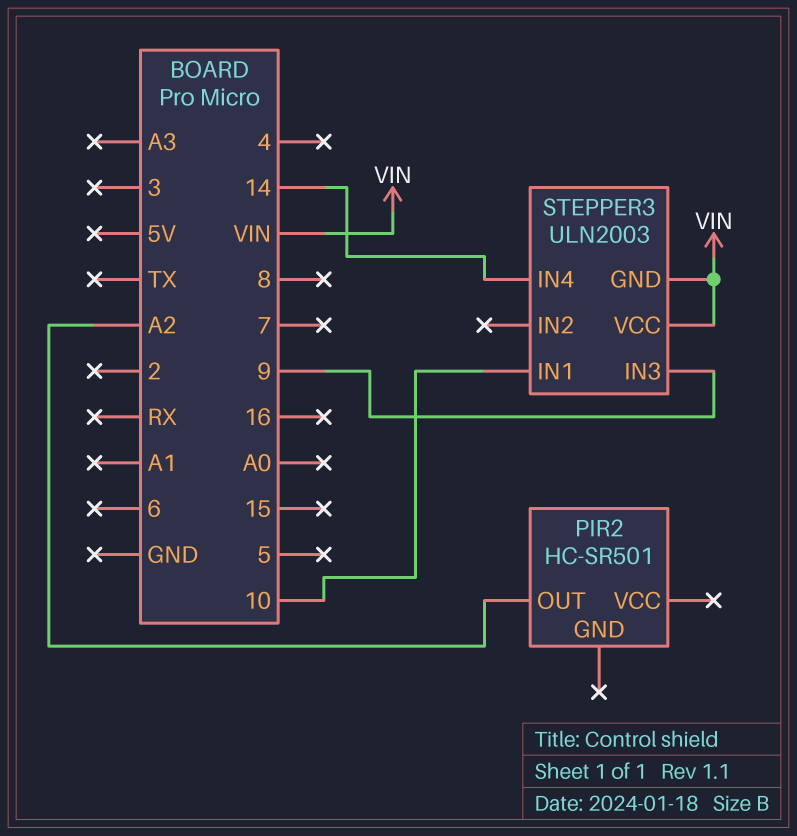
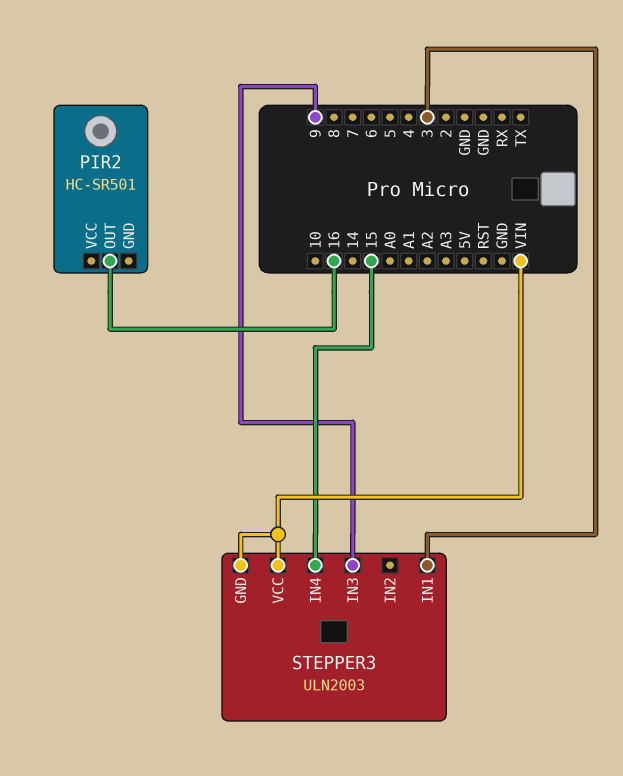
PIR2 pin OUT: A2 -> 16
STEPPER3 pin IN1: 10 -> 3
STEPPER3 pin IN4: 14 -> 15

